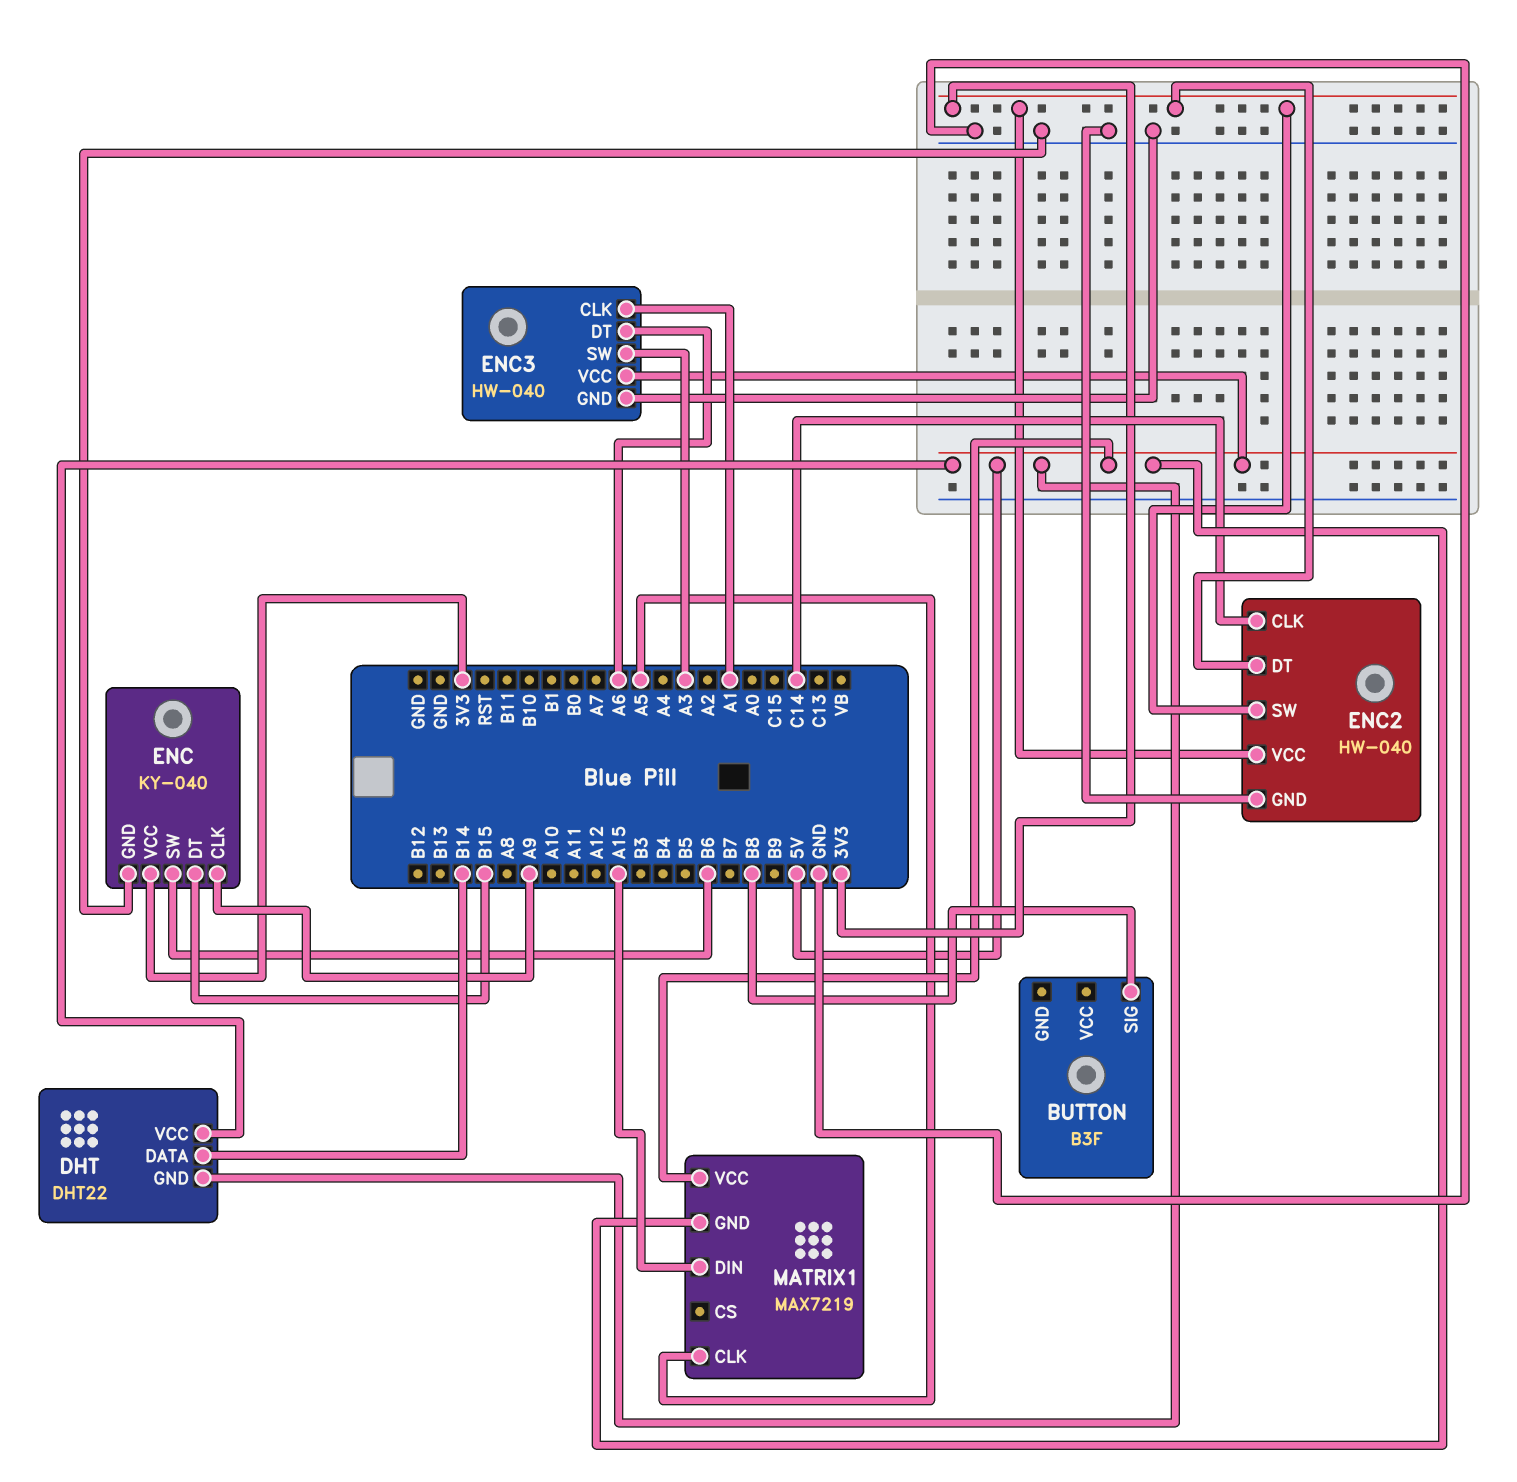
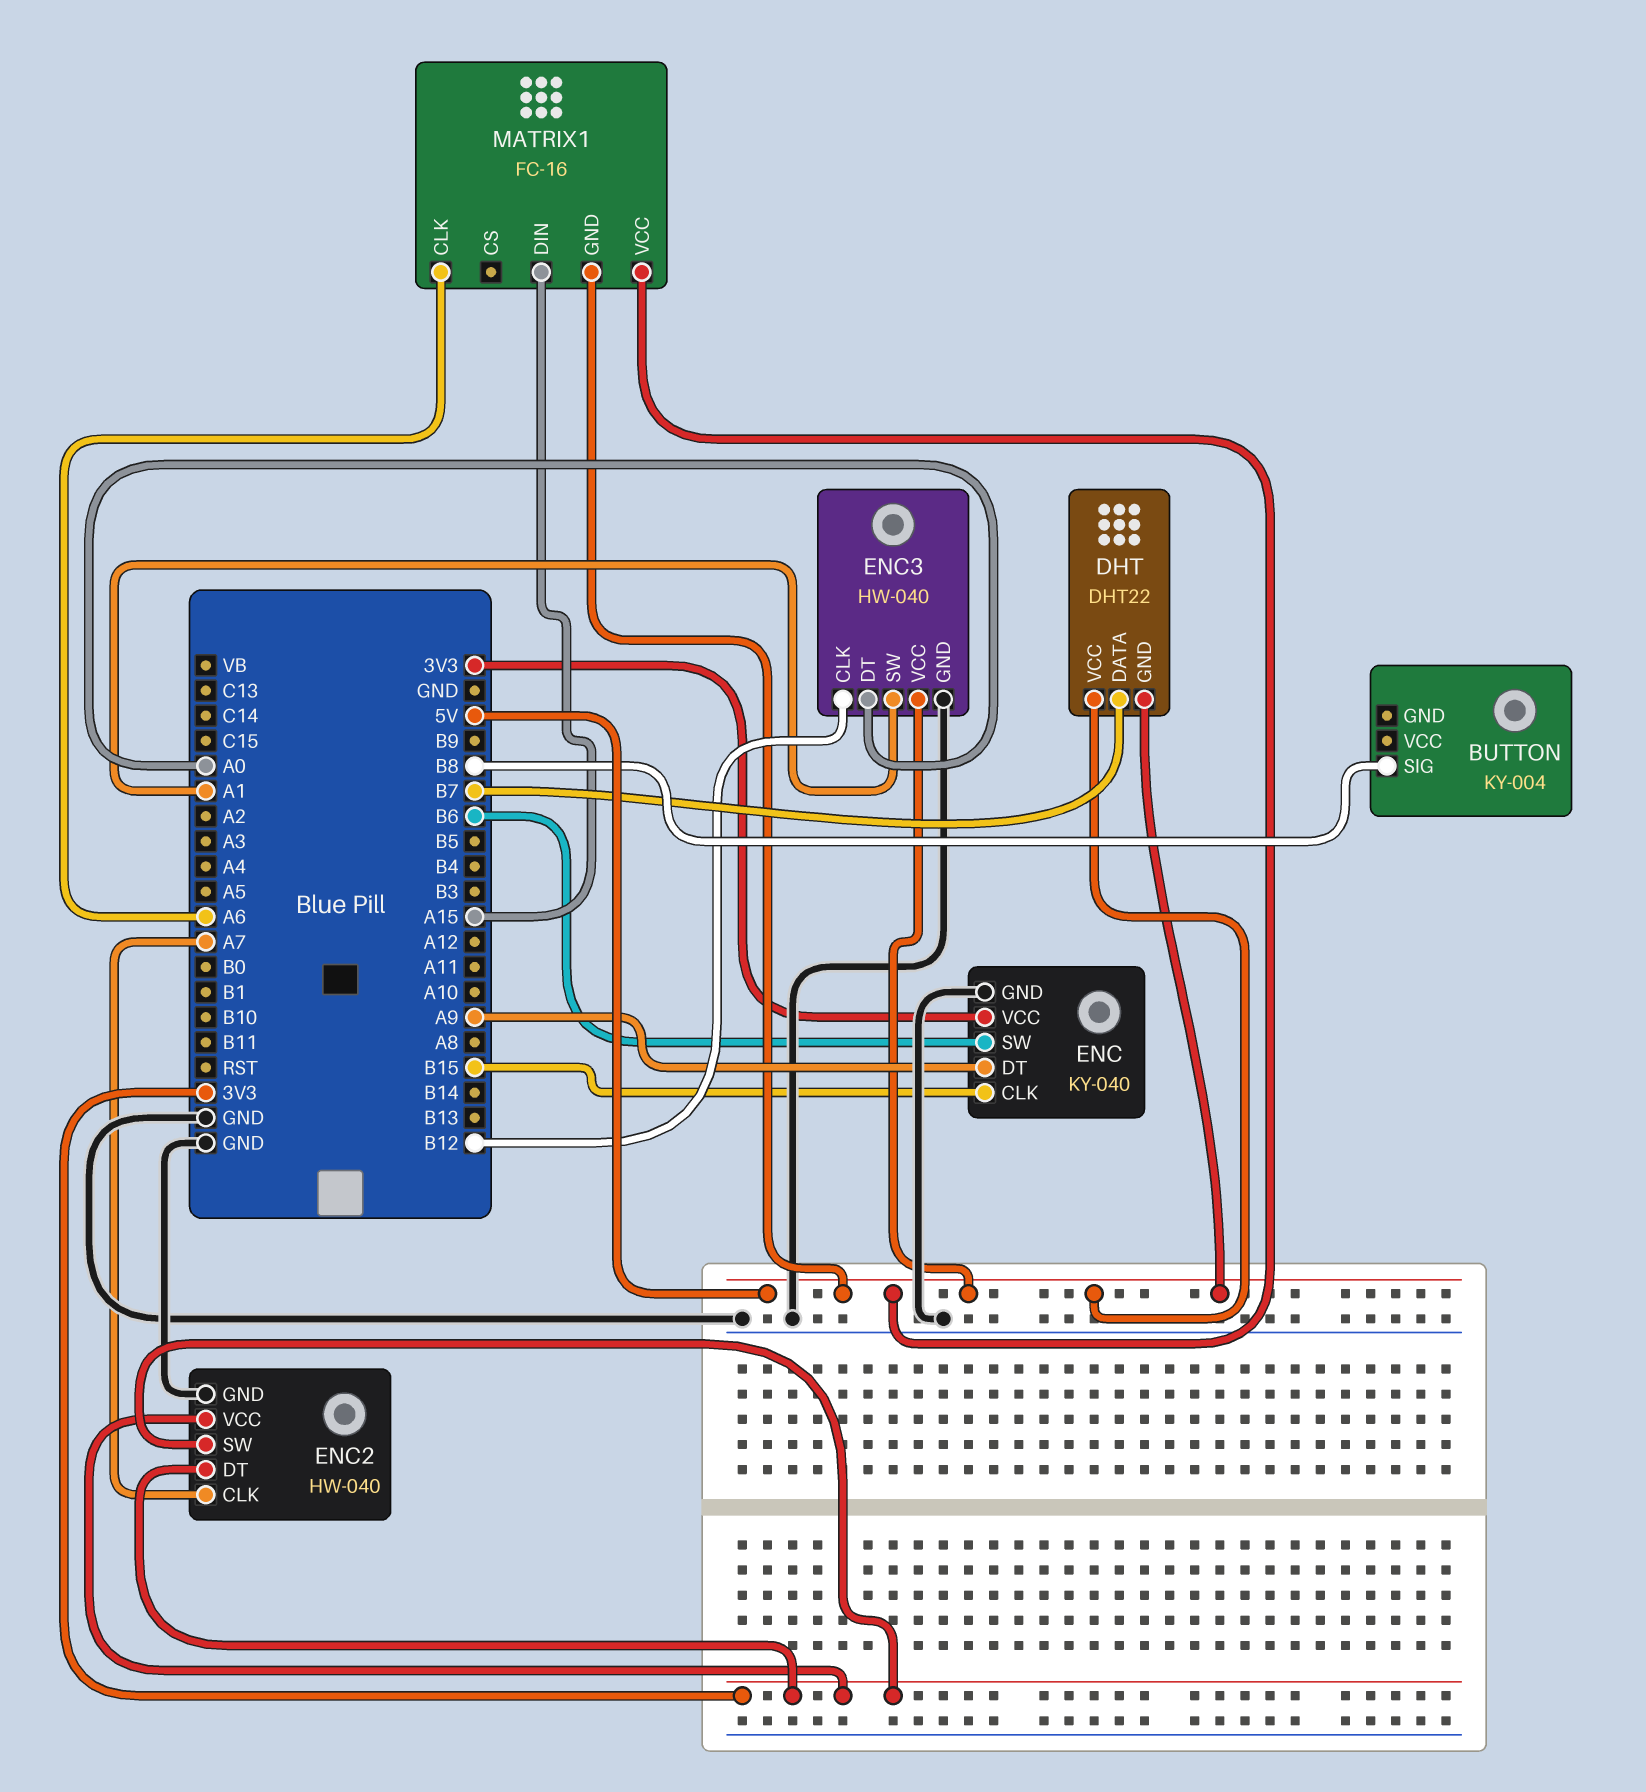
BUTTON: B3F -> KY-004
DHT pin DATA: B14 -> B7
ENC pin CLK: A9 -> B15
ENC pin DT: B15 -> A9
ENC2 pin CLK: C14 -> A7
ENC3 pin CLK: A1 -> B12
ENC3 pin DT: A6 -> A0
ENC3 pin SW: A3 -> A1
MATRIX1: MAX7219 -> FC-16
MATRIX1 pin CLK: A5 -> A6

